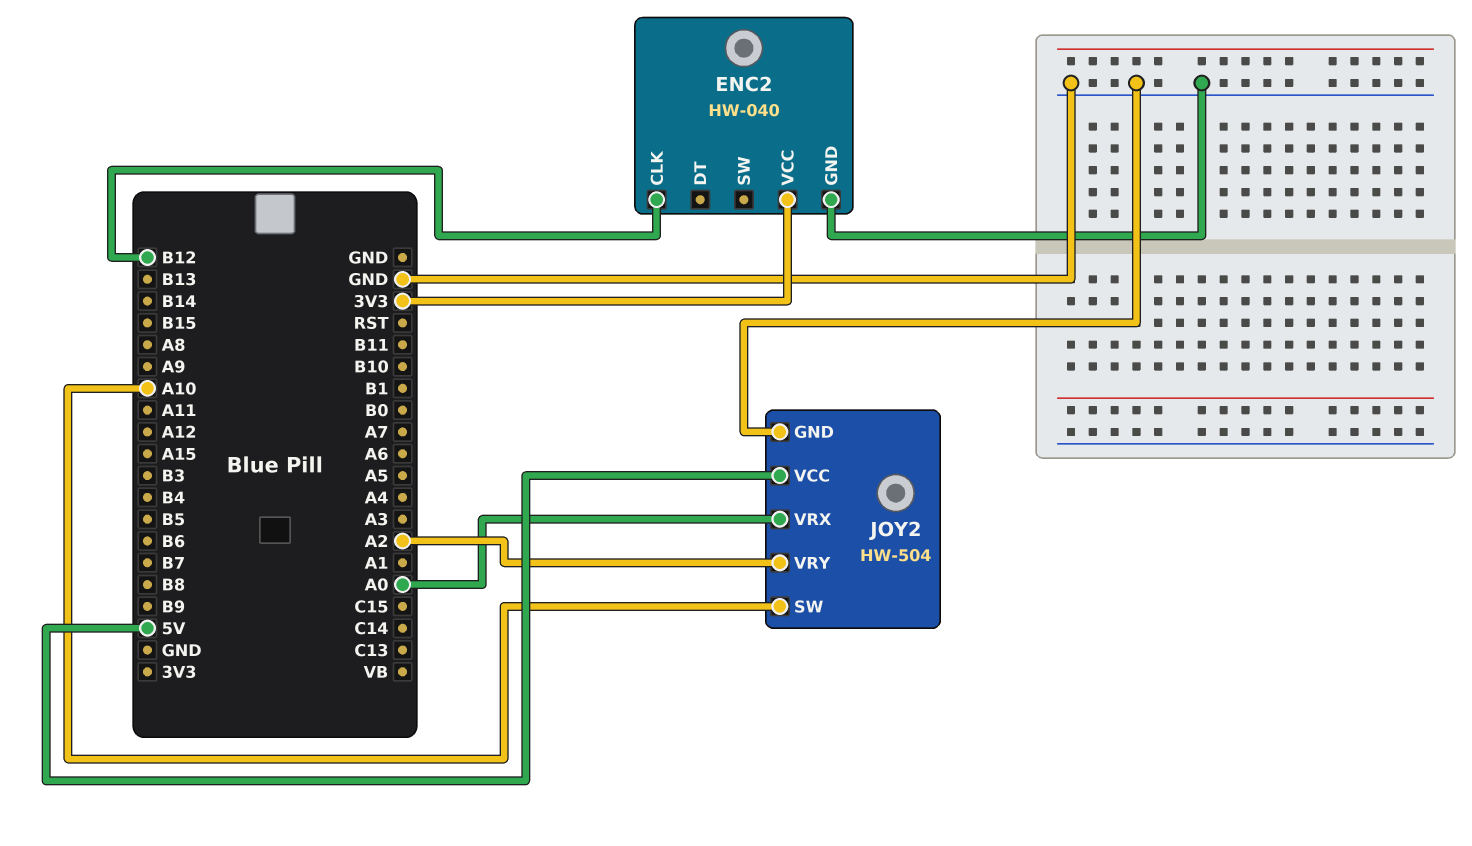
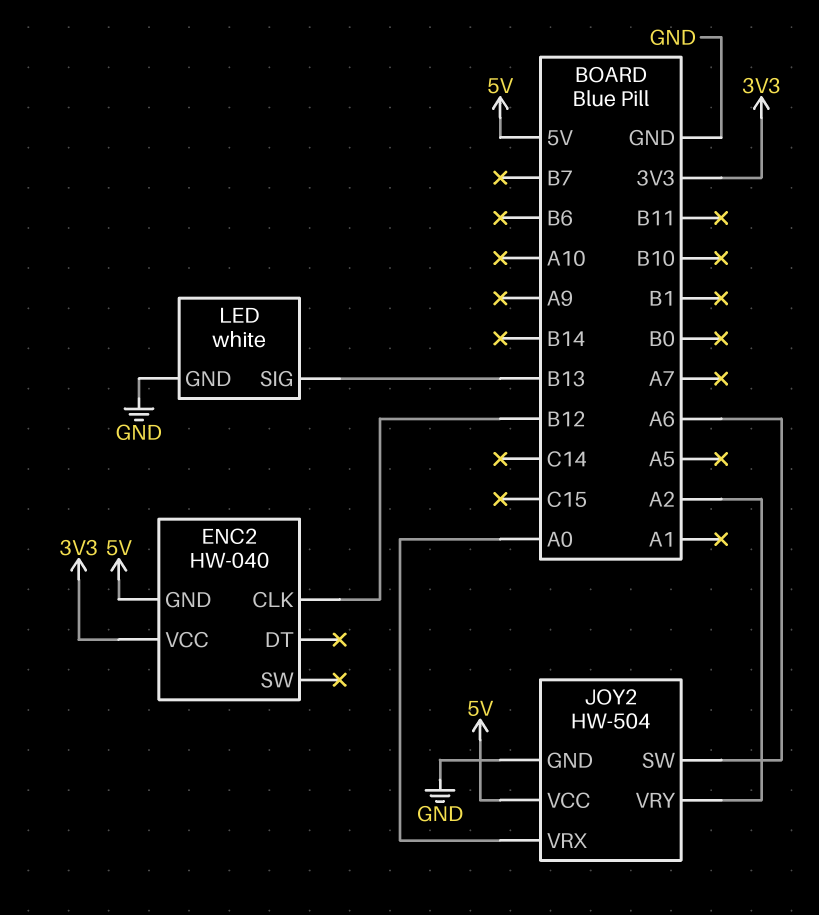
ENC2 pin GND: GND -> 5V
JOY2 pin SW: A10 -> A6
LED: none -> white
LED pin GND: none -> GND
LED pin SIG: none -> B13

